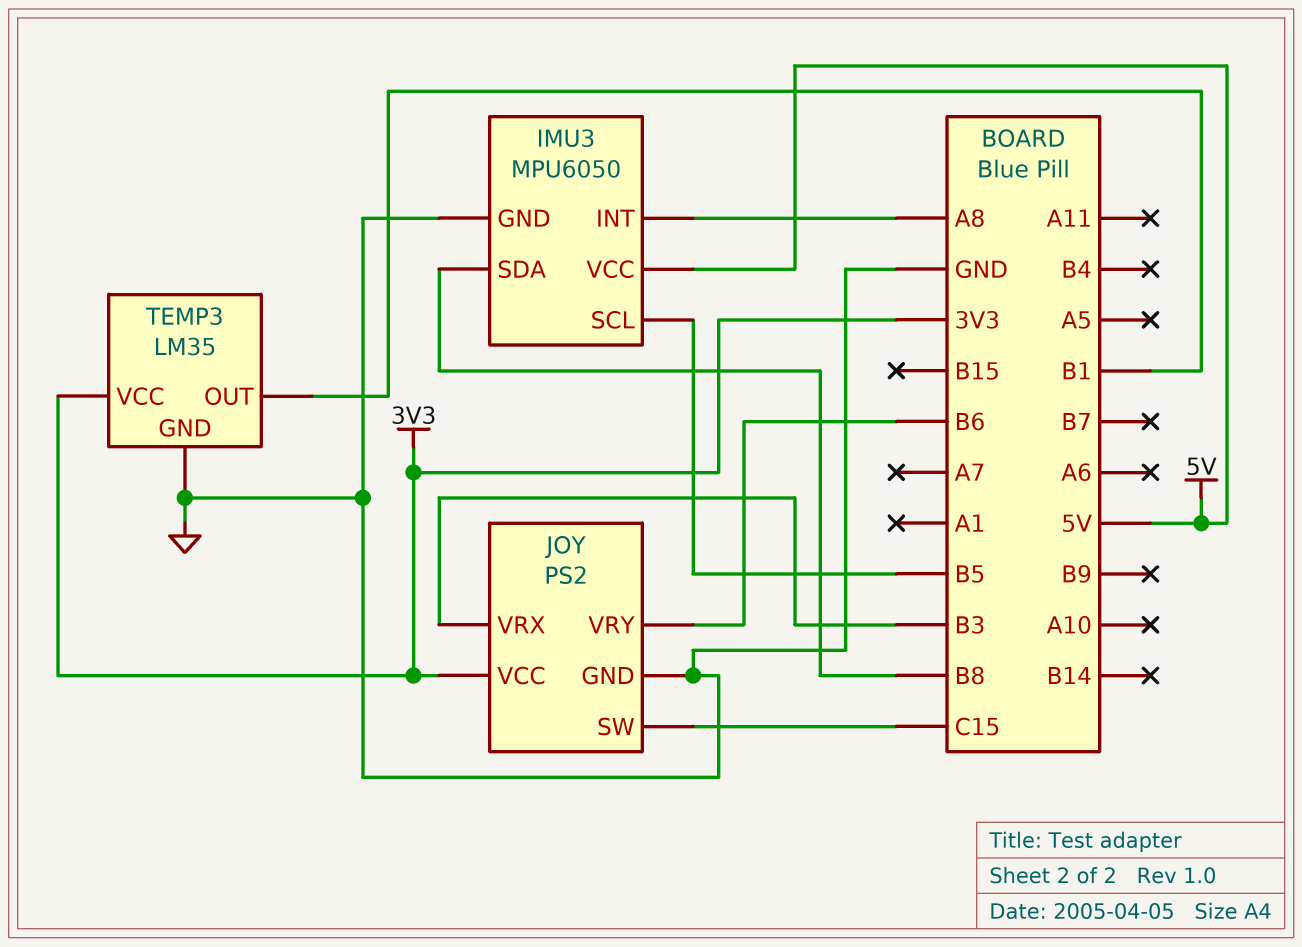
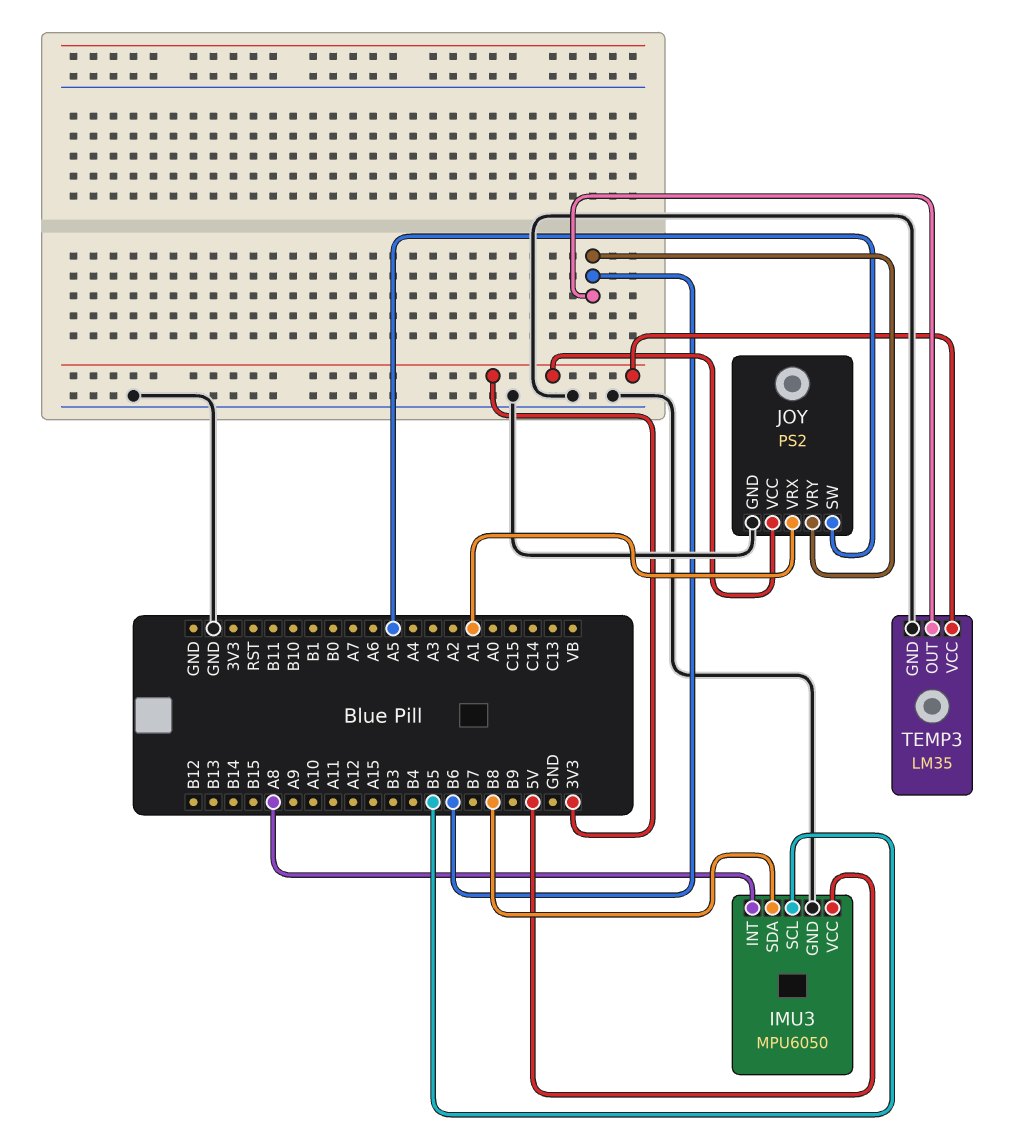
JOY pin SW: C15 -> A5
JOY pin VRX: B3 -> A1
TEMP3 pin OUT: B1 -> B6

